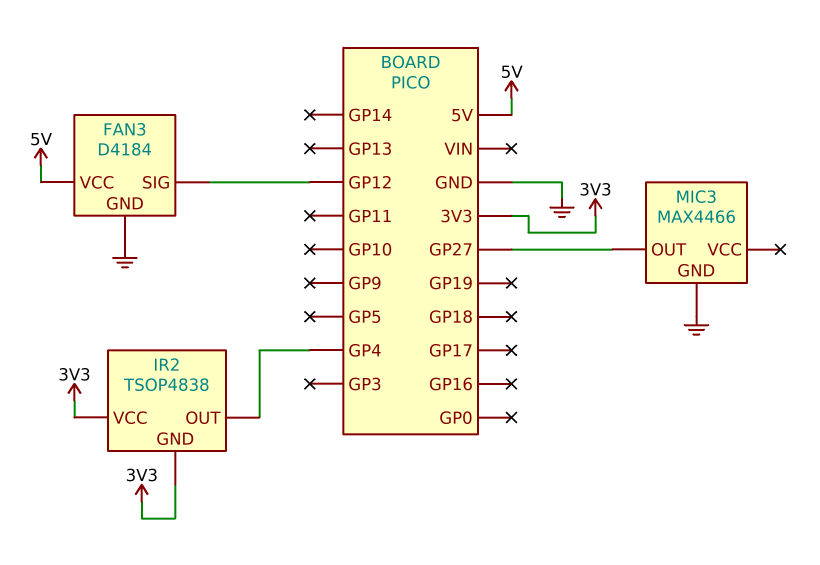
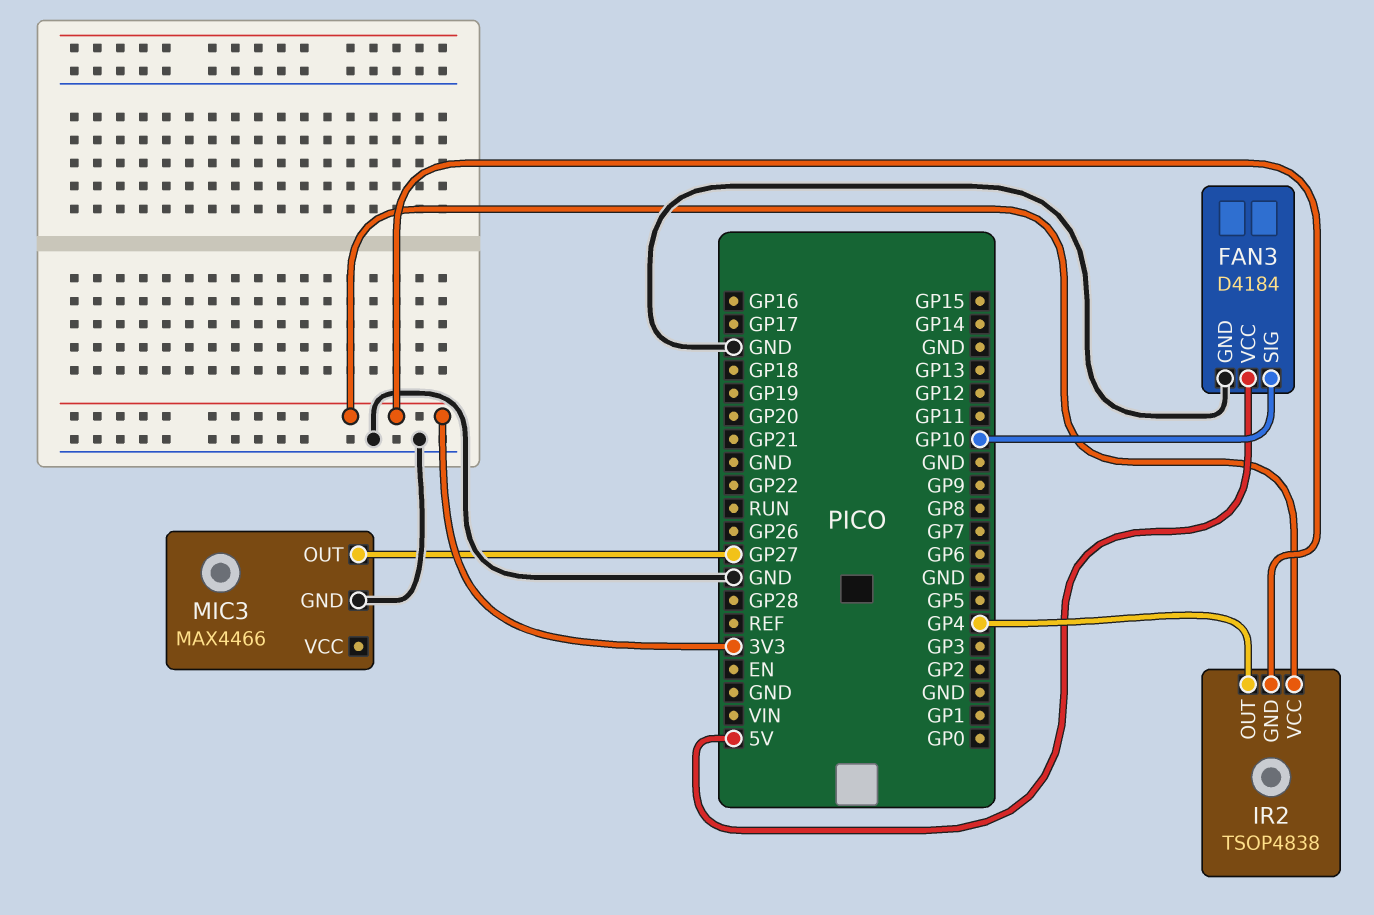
FAN3 pin SIG: GP12 -> GP10

